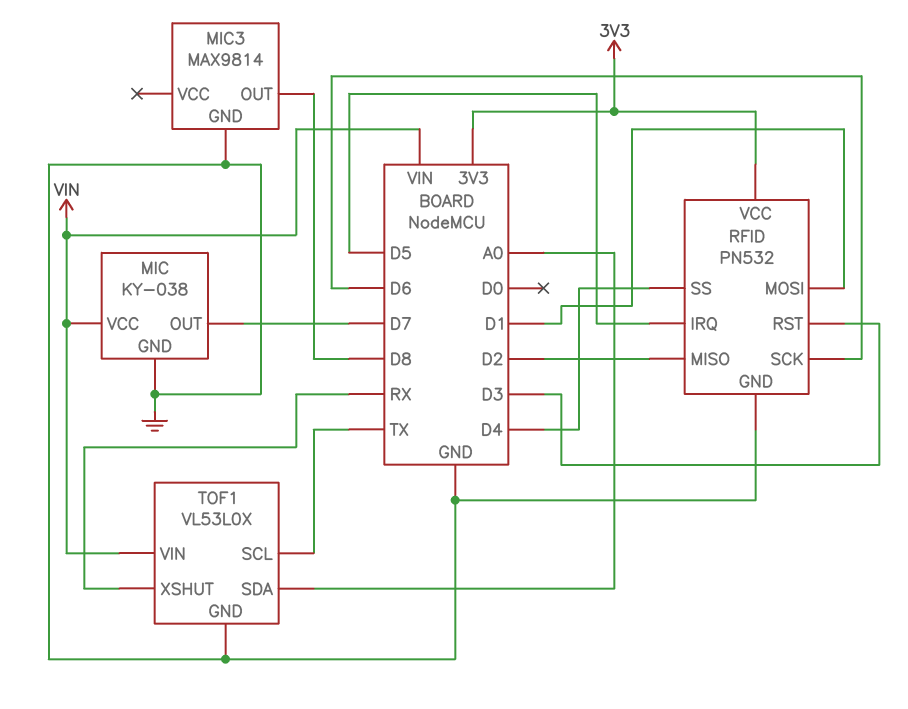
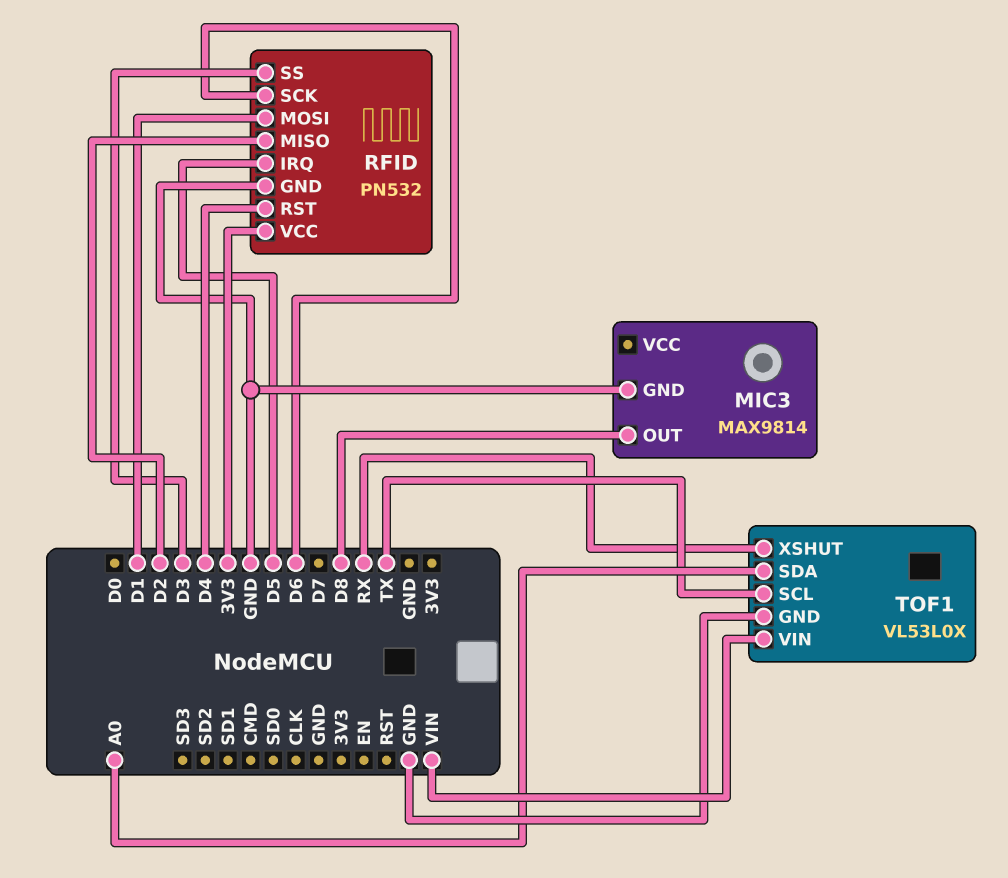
MIC: KY-038 -> none
MIC pin GND: GND -> none
MIC pin OUT: D7 -> none
MIC pin VCC: VIN -> none
RFID pin RST: D3 -> D4
RFID pin SS: D4 -> D3

